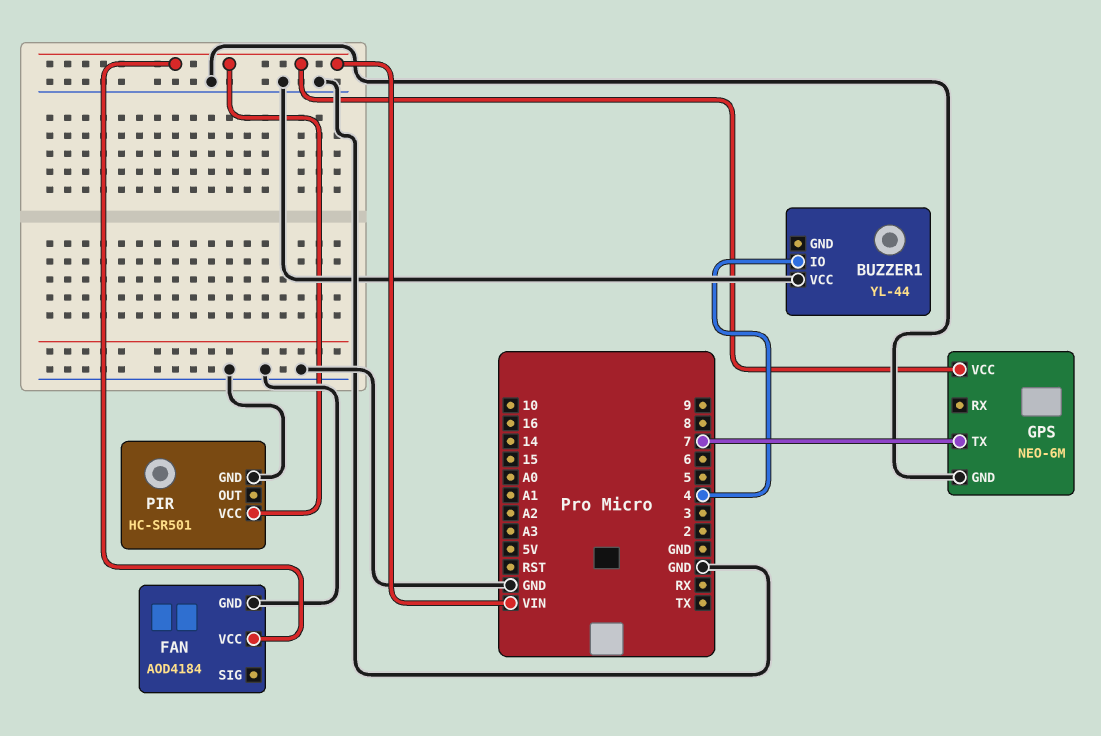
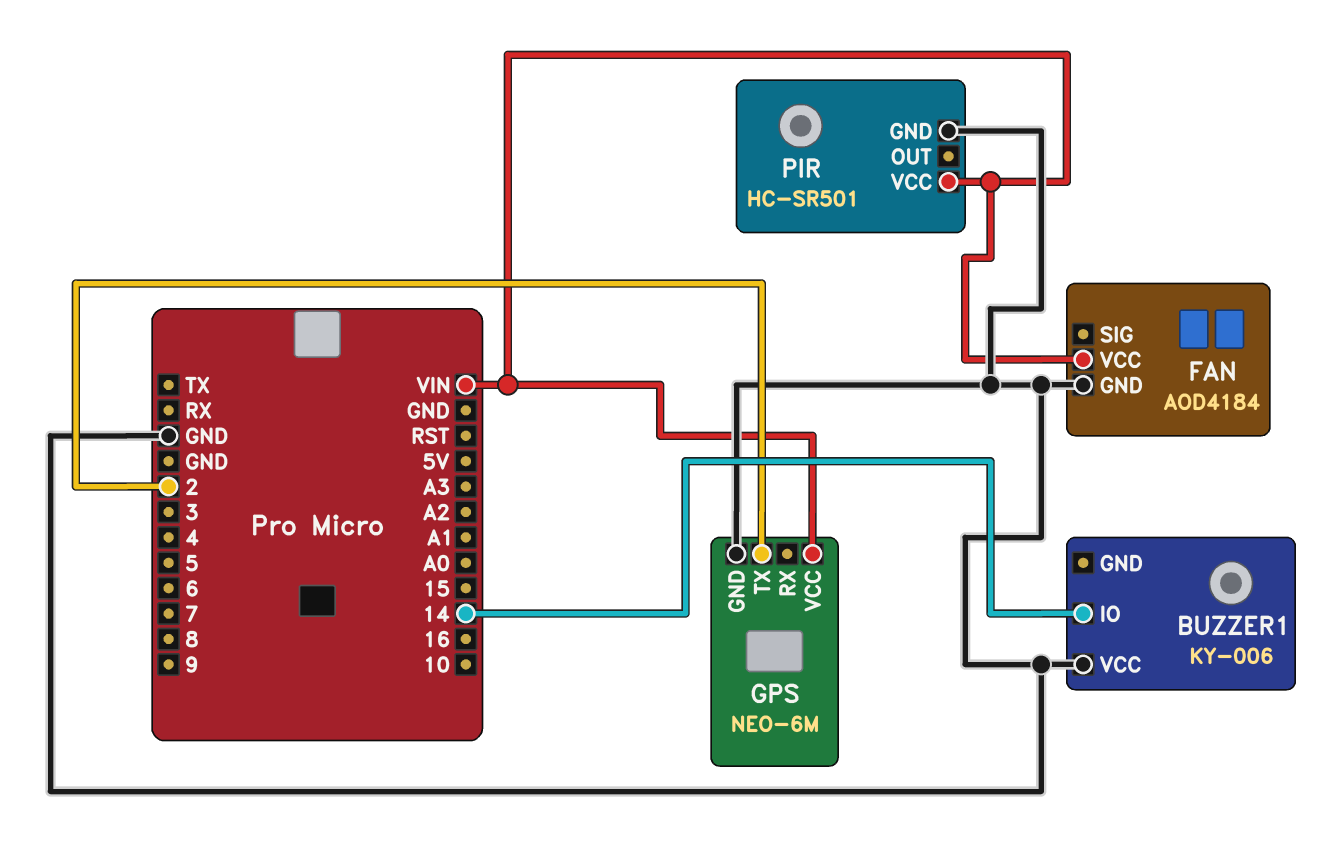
BUZZER1: YL-44 -> KY-006
BUZZER1 pin IO: 4 -> 14
GPS pin TX: 7 -> 2

